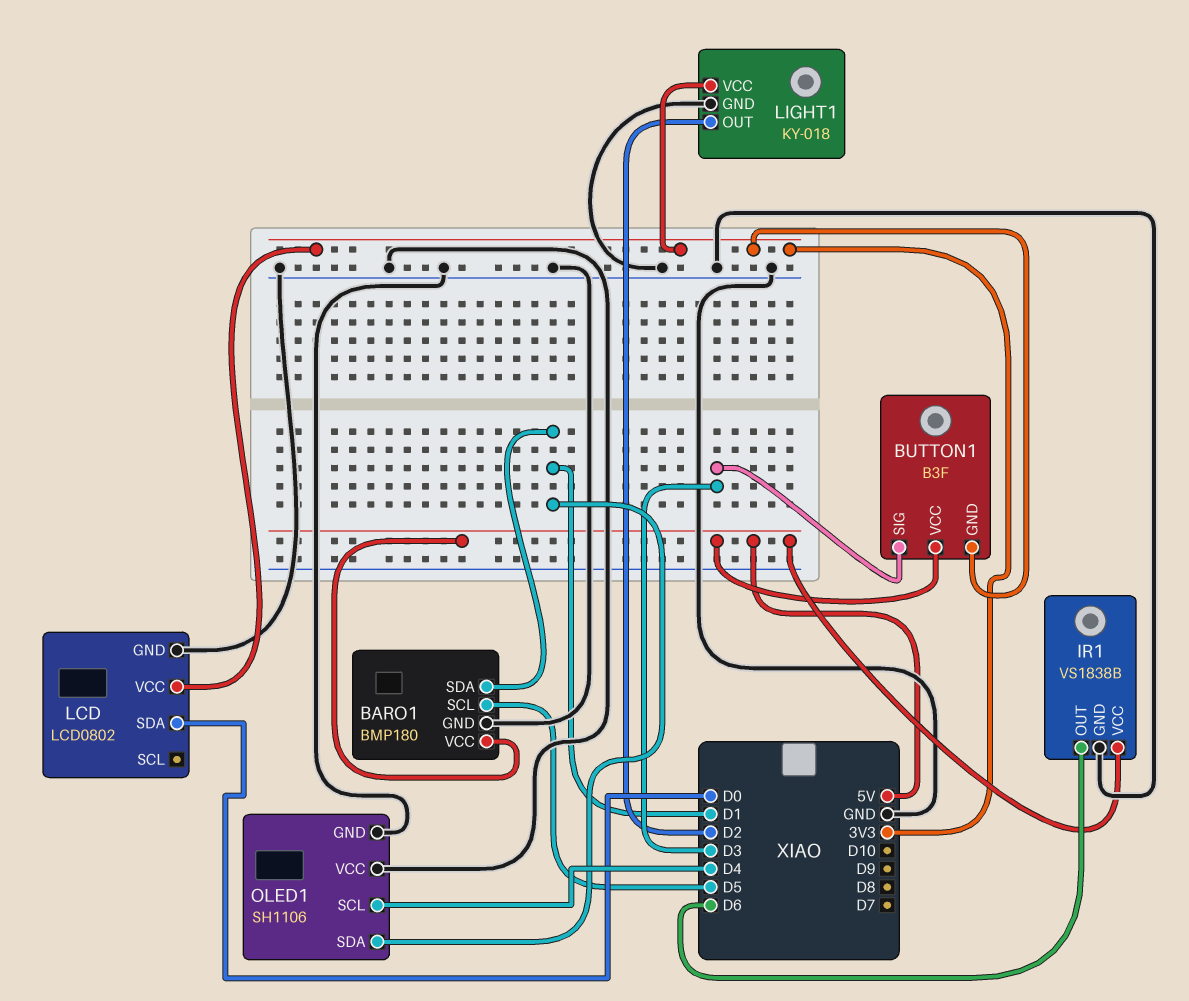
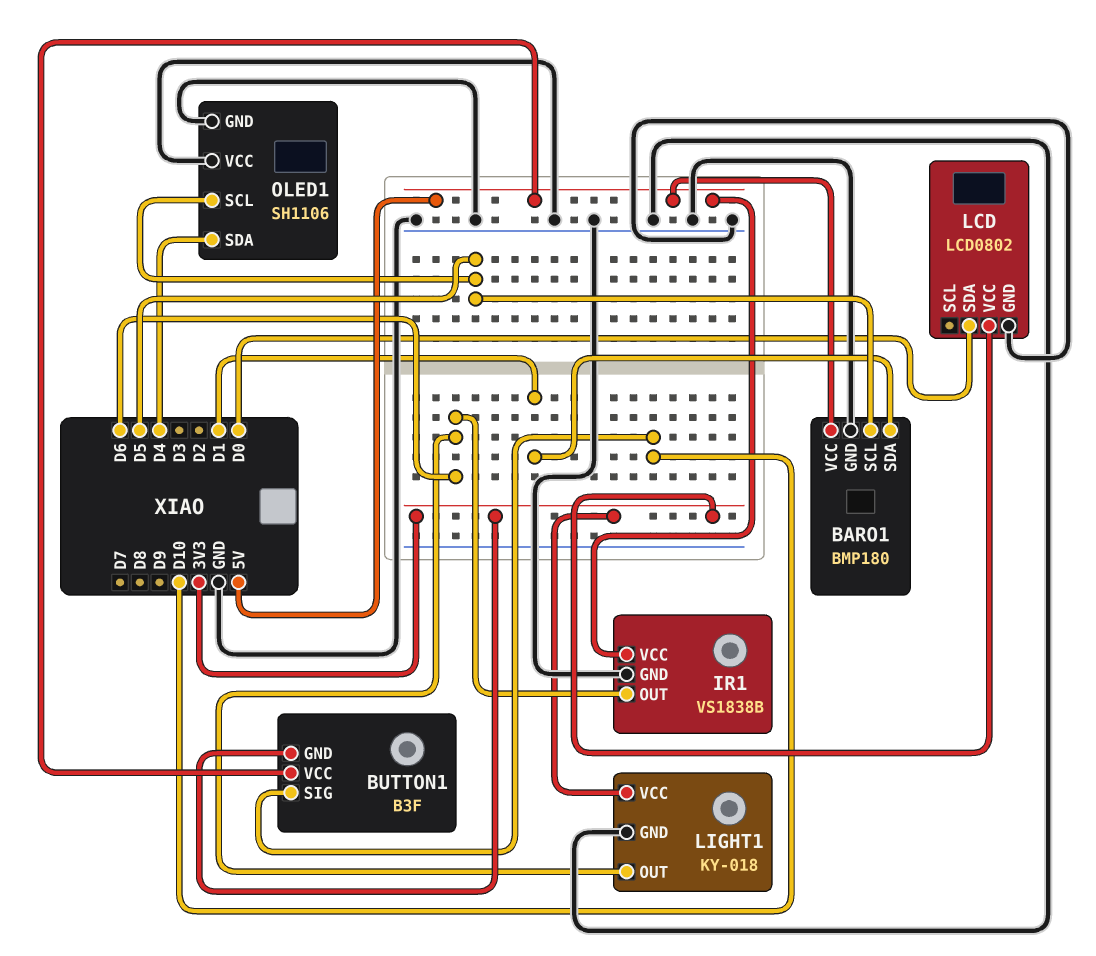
BUTTON1 pin SIG: D3 -> D10
LIGHT1 pin OUT: D2 -> D6
OLED1 pin SCL: D4 -> D5
OLED1 pin SDA: D1 -> D4

